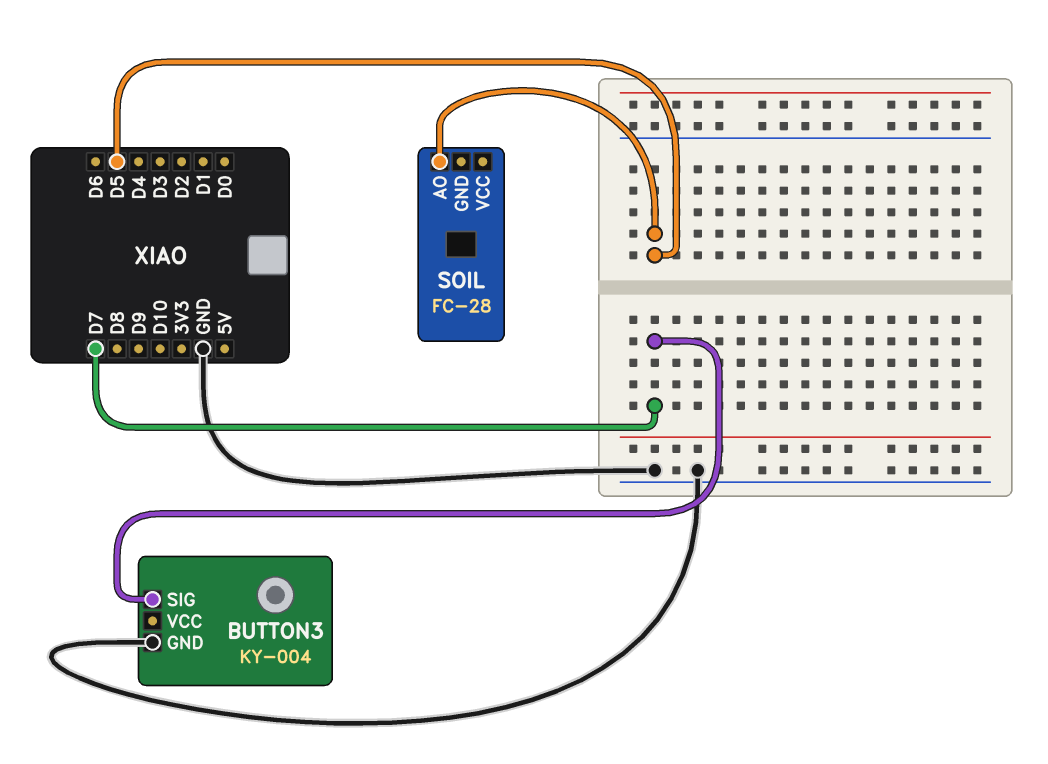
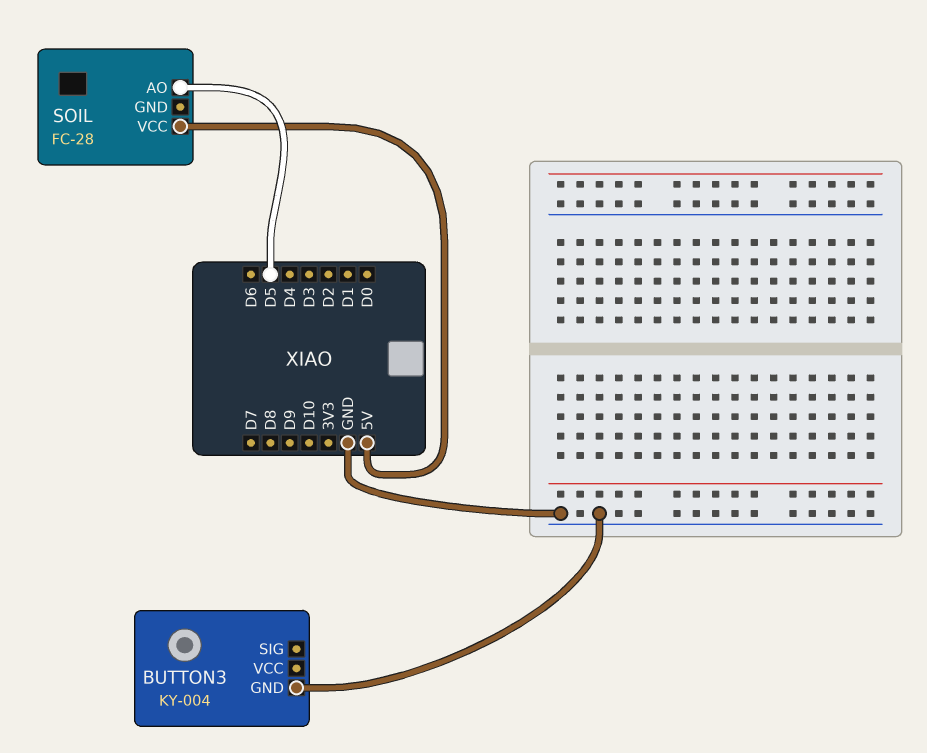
BUTTON3 pin SIG: D7 -> none
SOIL pin VCC: none -> 5V

